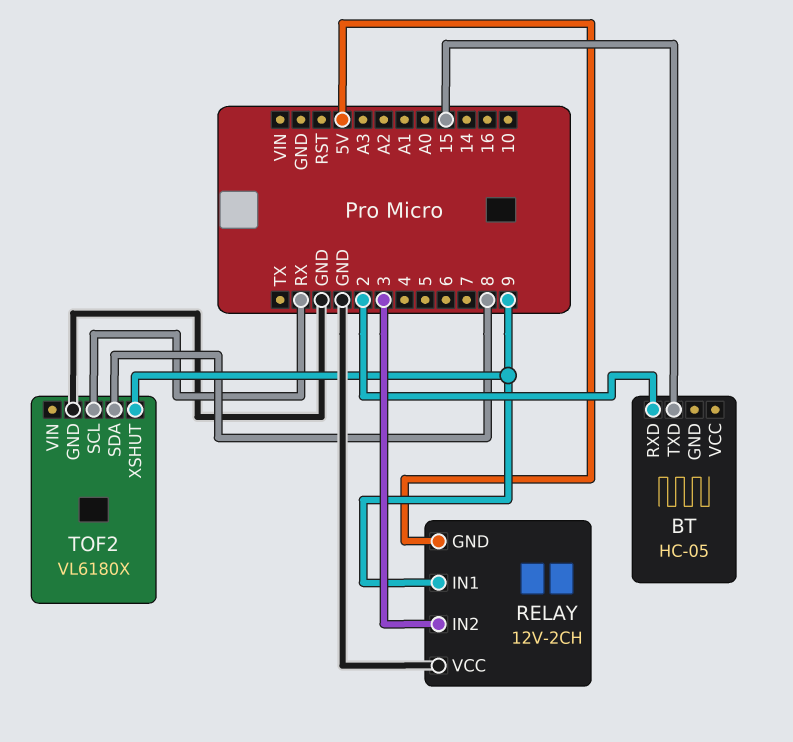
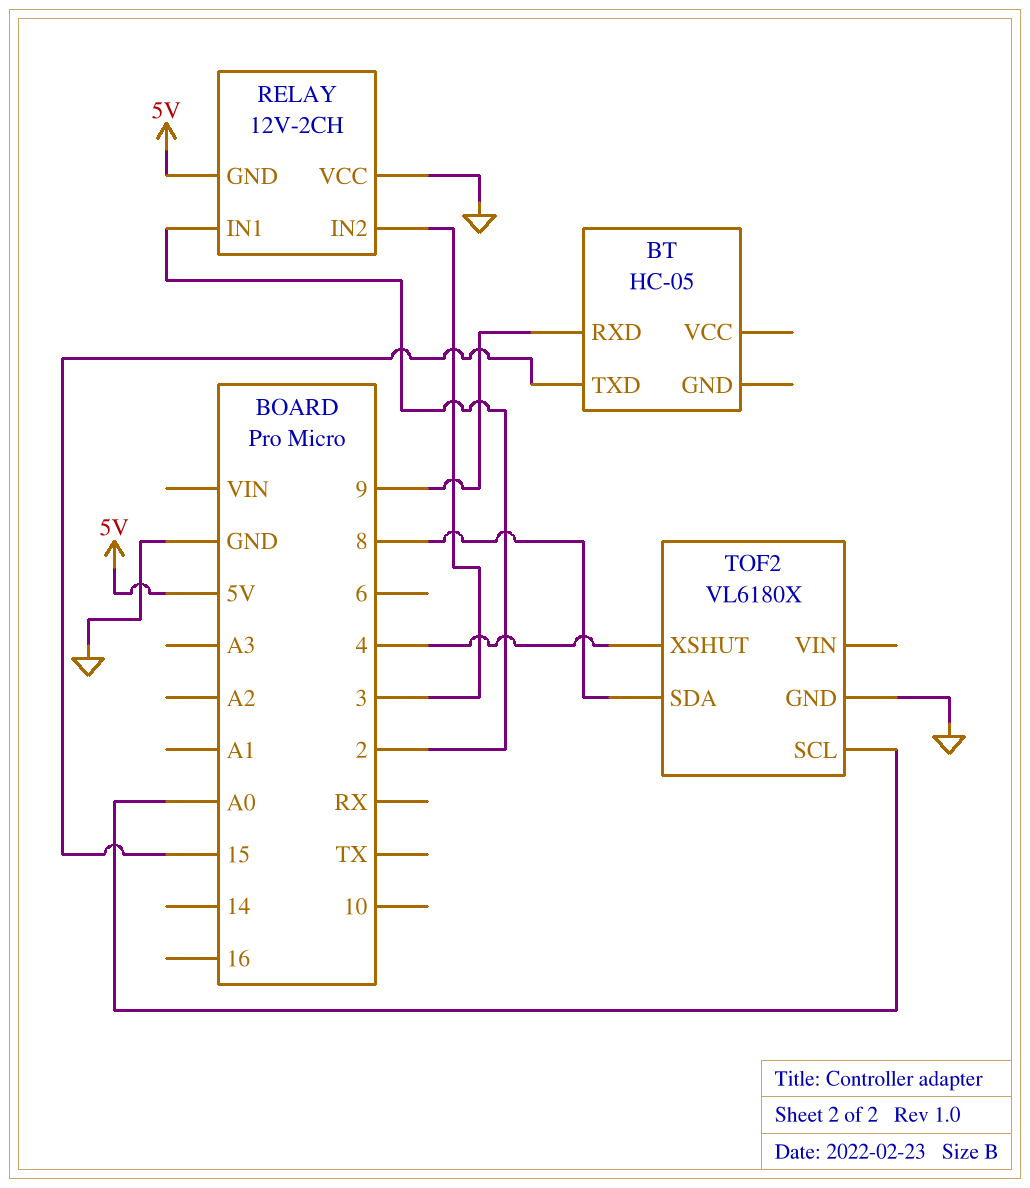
BT pin RXD: 2 -> 9
RELAY pin IN1: 9 -> 2
TOF2 pin SCL: RX -> A0
TOF2 pin XSHUT: 9 -> 4

